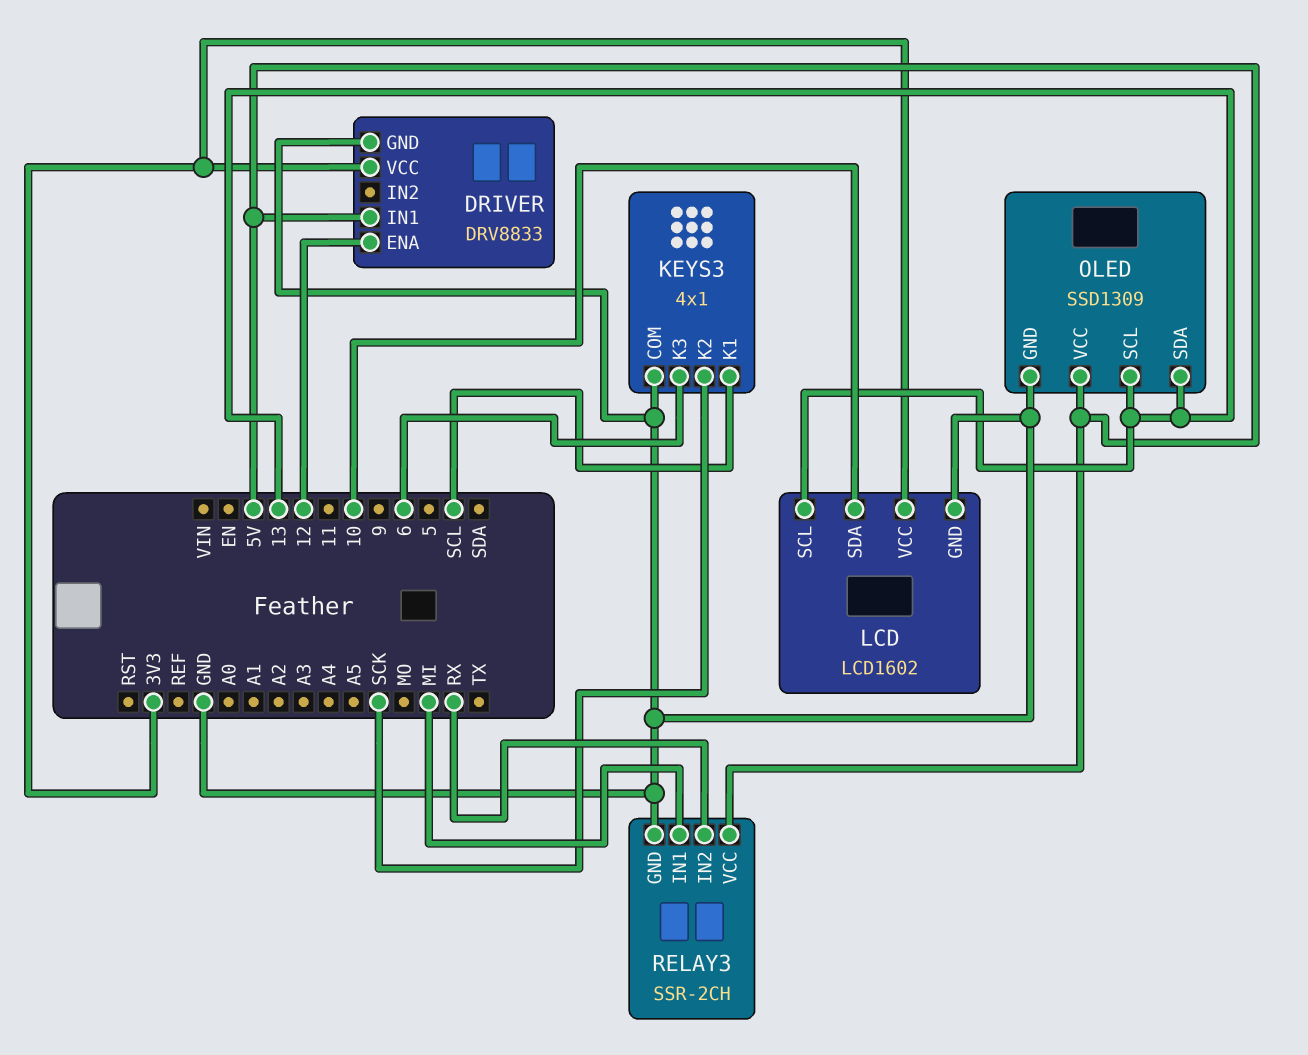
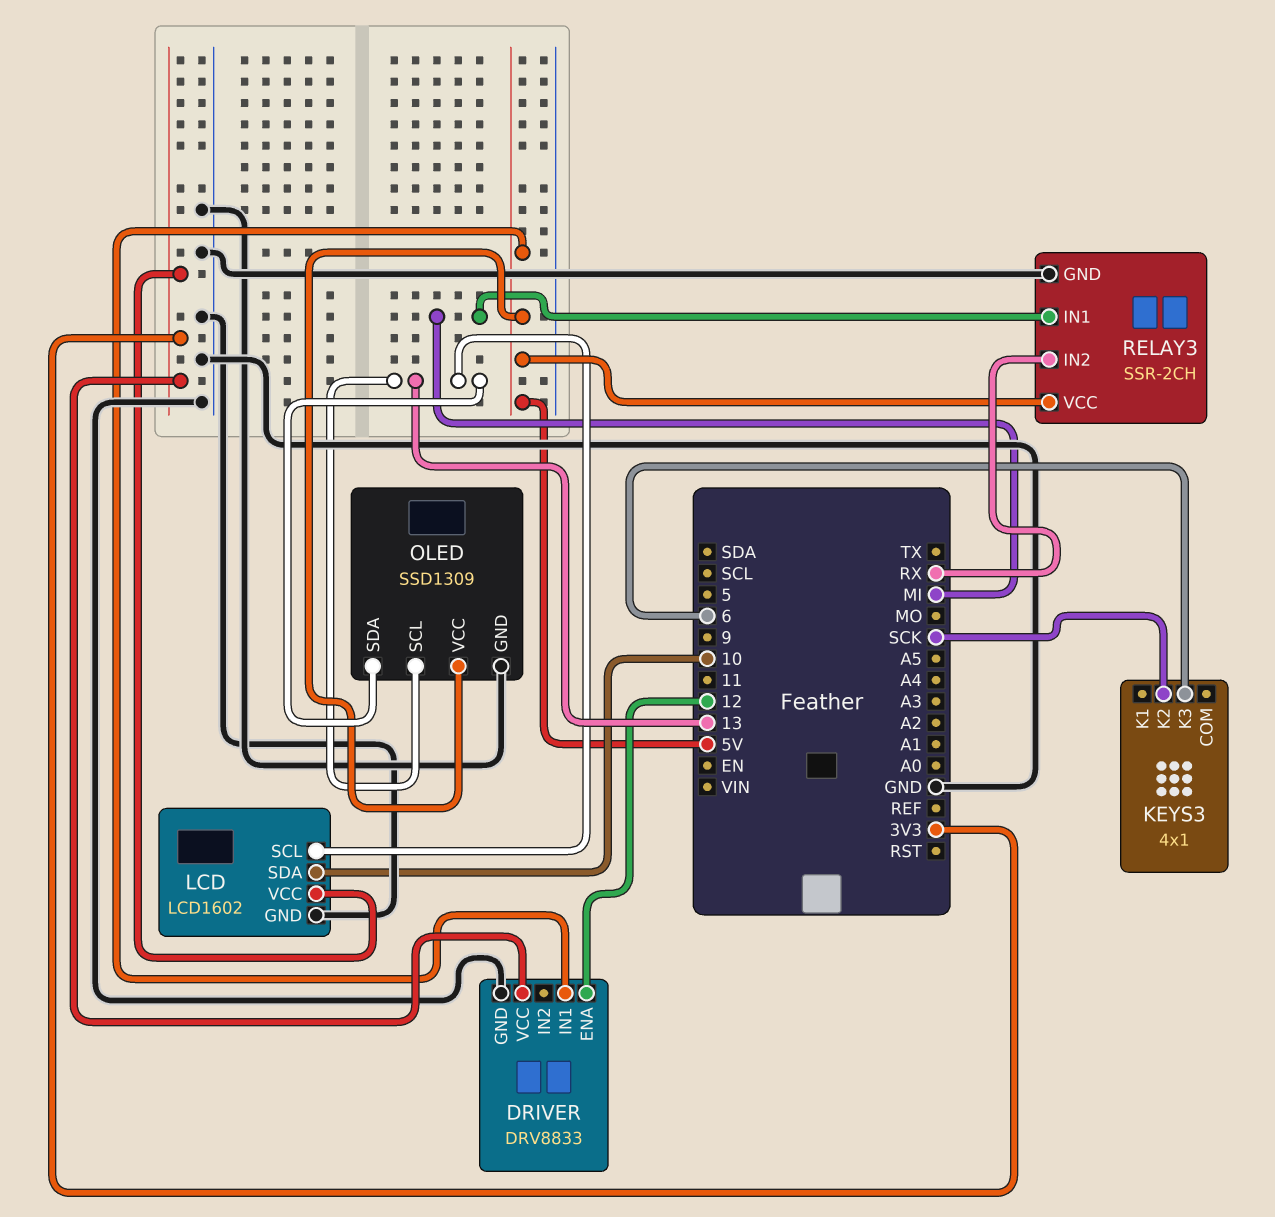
KEYS3 pin COM: GND -> none
KEYS3 pin K1: SCL -> none

